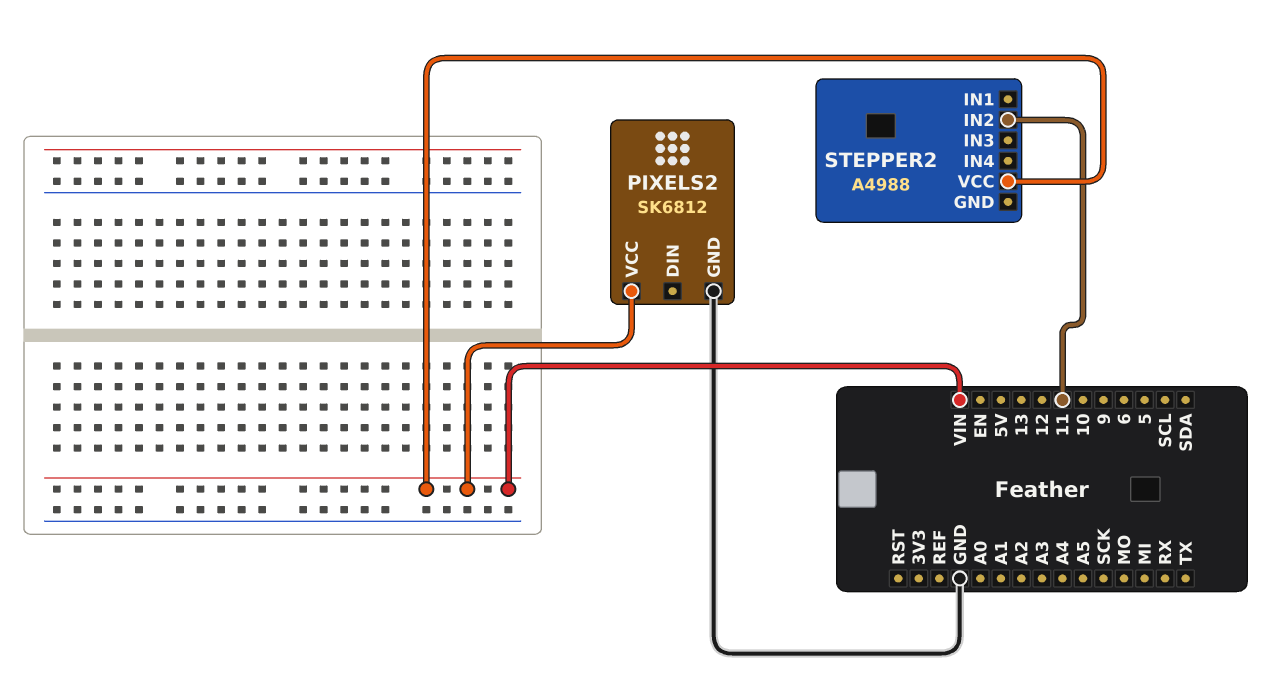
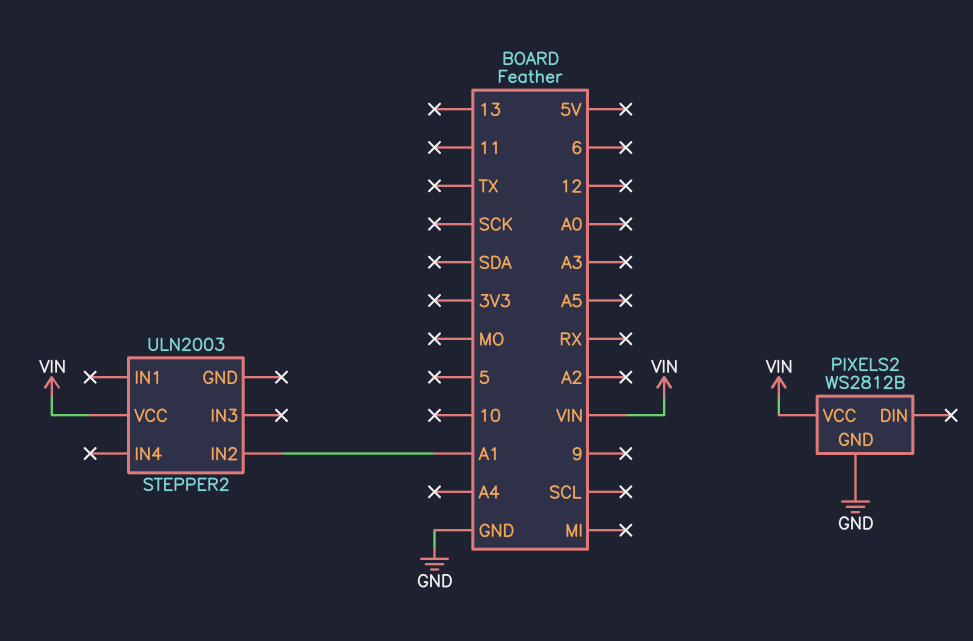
PIXELS2: SK6812 -> WS2812B
STEPPER2: A4988 -> ULN2003
STEPPER2 pin IN2: 11 -> A1

